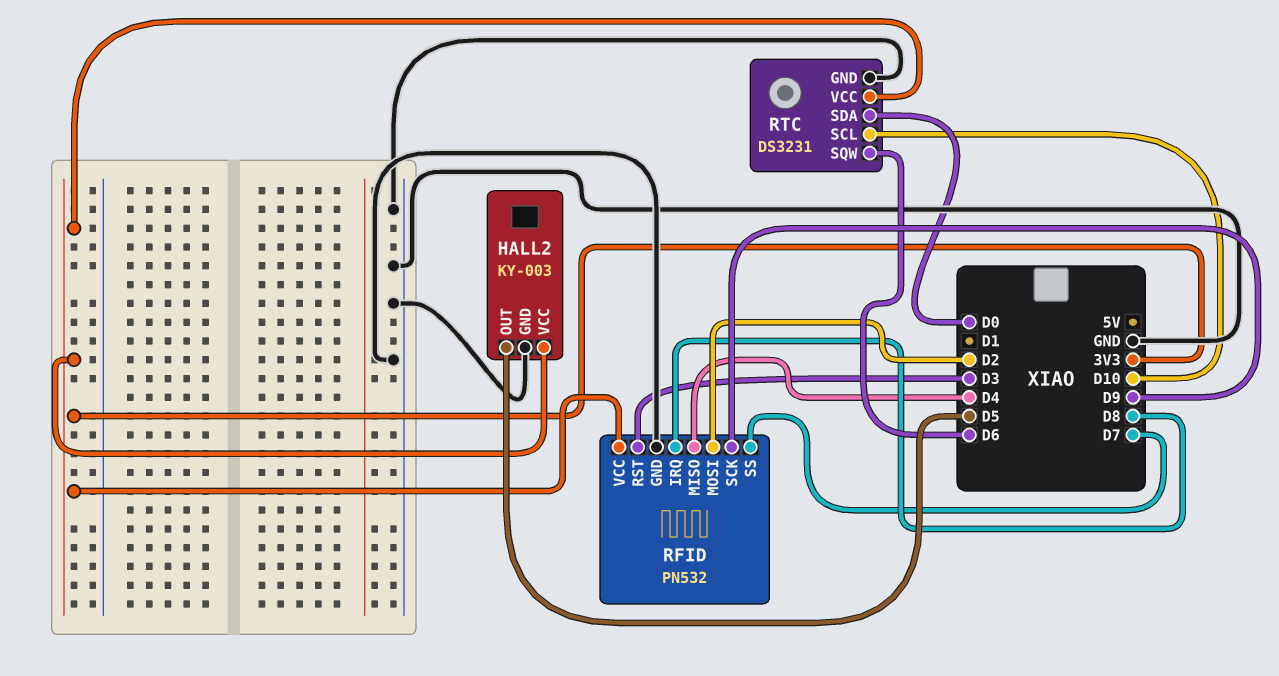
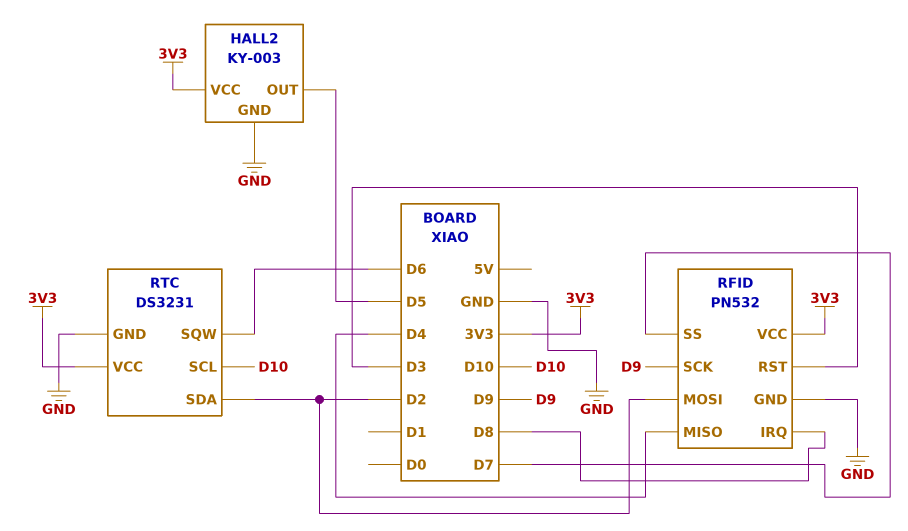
RTC pin SDA: D0 -> D2

